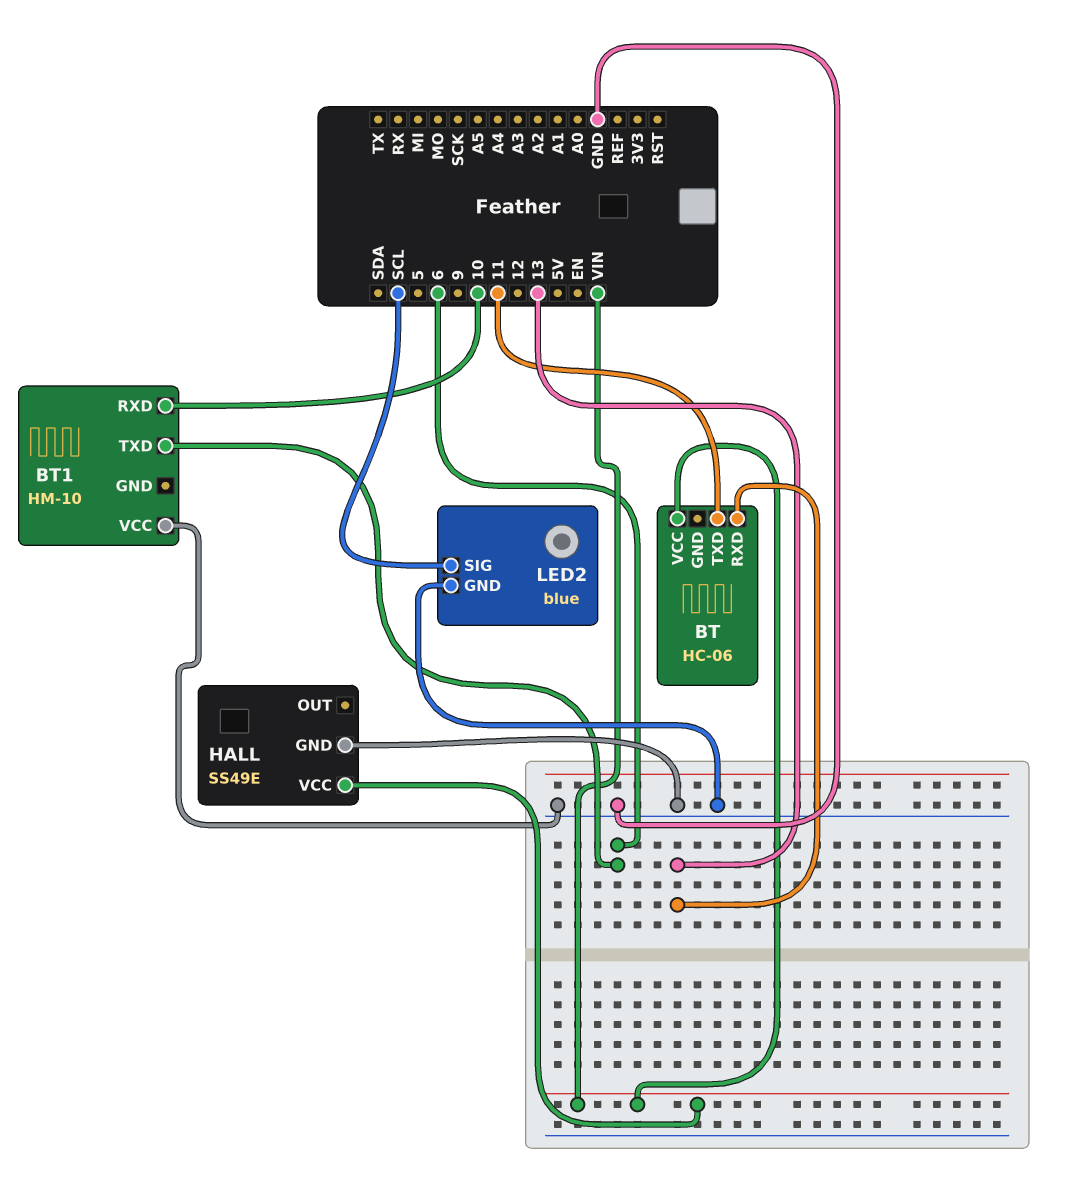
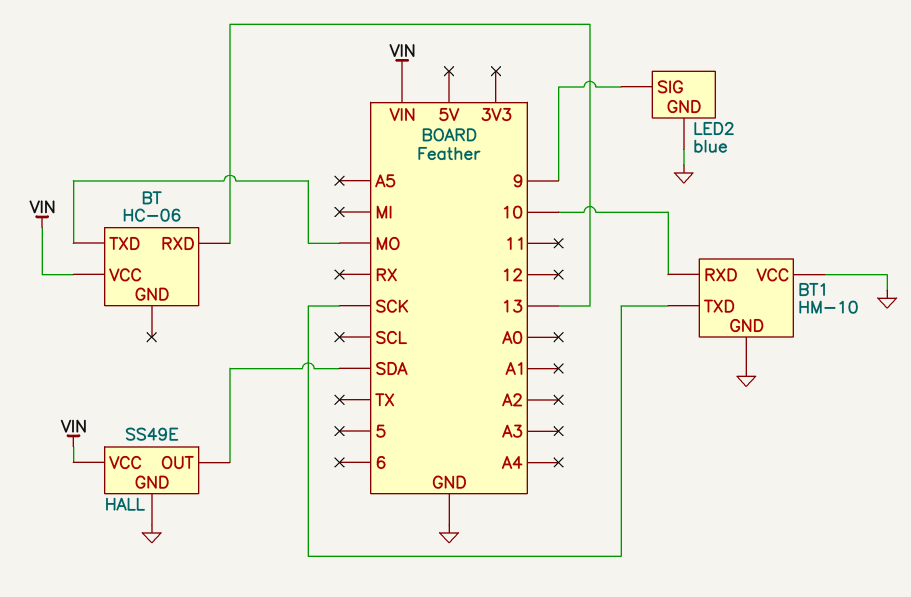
BT pin TXD: 11 -> MO
BT1 pin GND: none -> GND
BT1 pin TXD: 6 -> SCK
HALL pin OUT: none -> SDA
LED2 pin SIG: SCL -> 9

